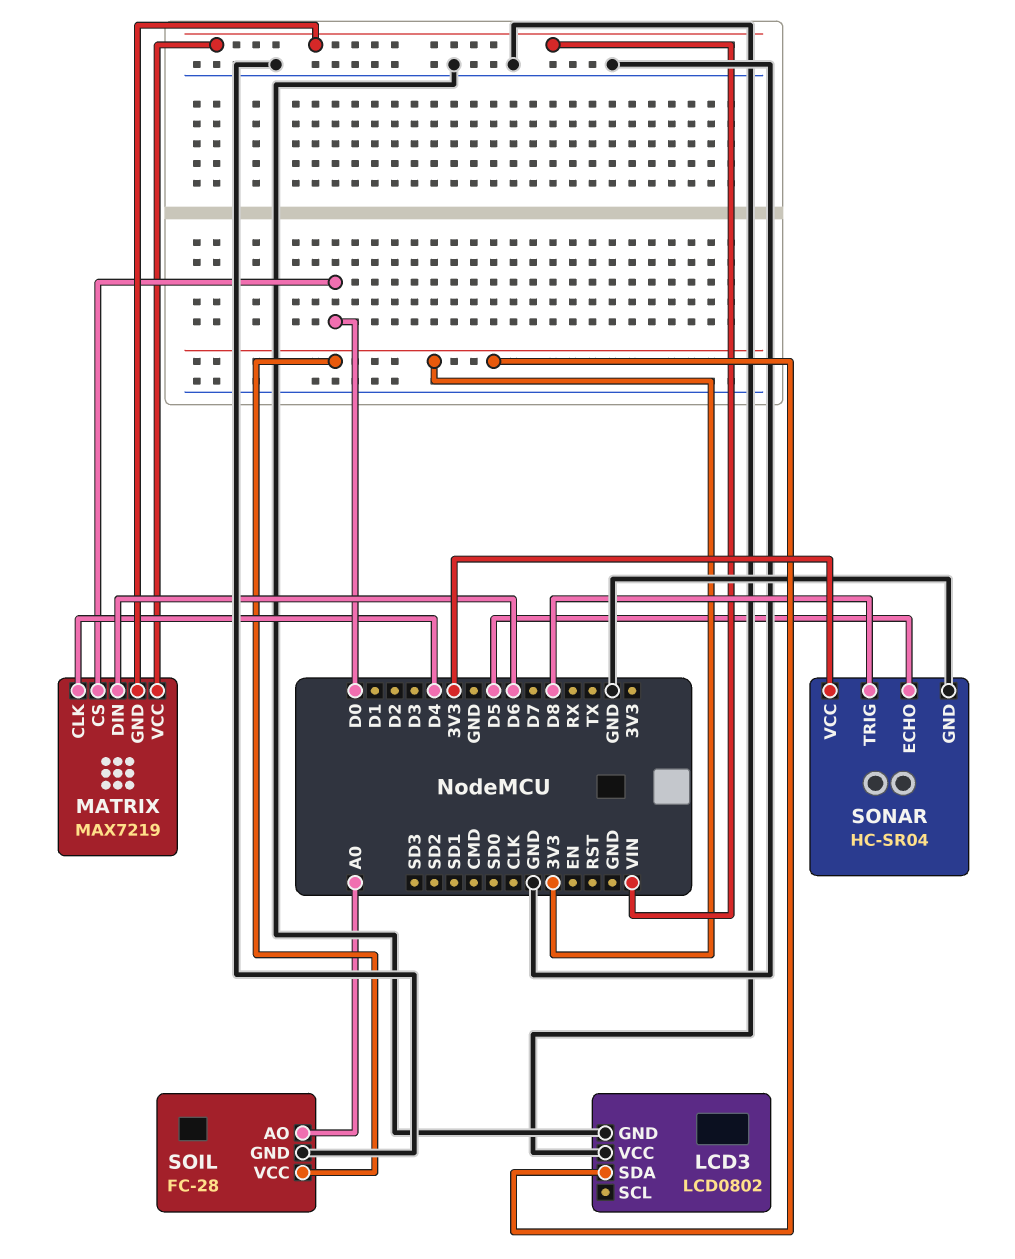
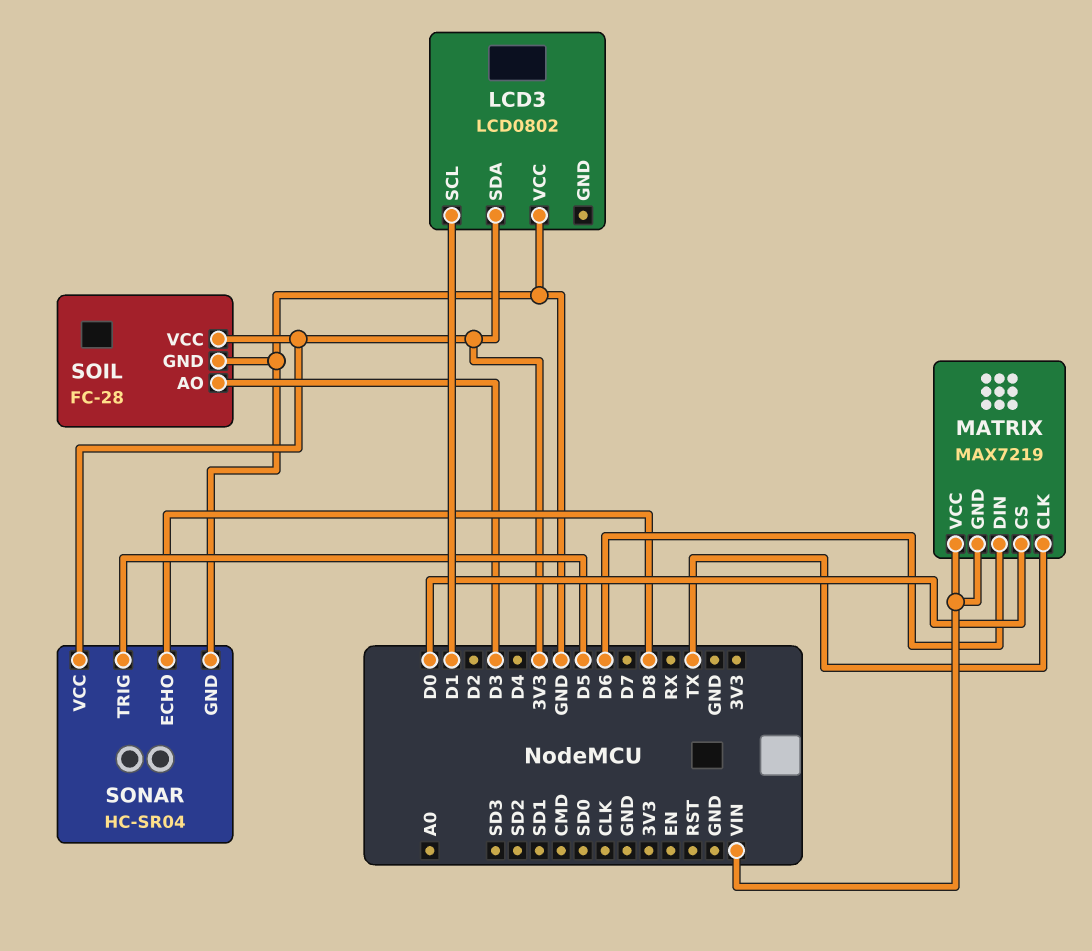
LCD3 pin GND: GND -> none
LCD3 pin SCL: none -> D1
MATRIX pin CLK: D4 -> TX
SOIL pin AO: A0 -> D3
SONAR pin ECHO: D5 -> D8
SONAR pin TRIG: D8 -> D5

